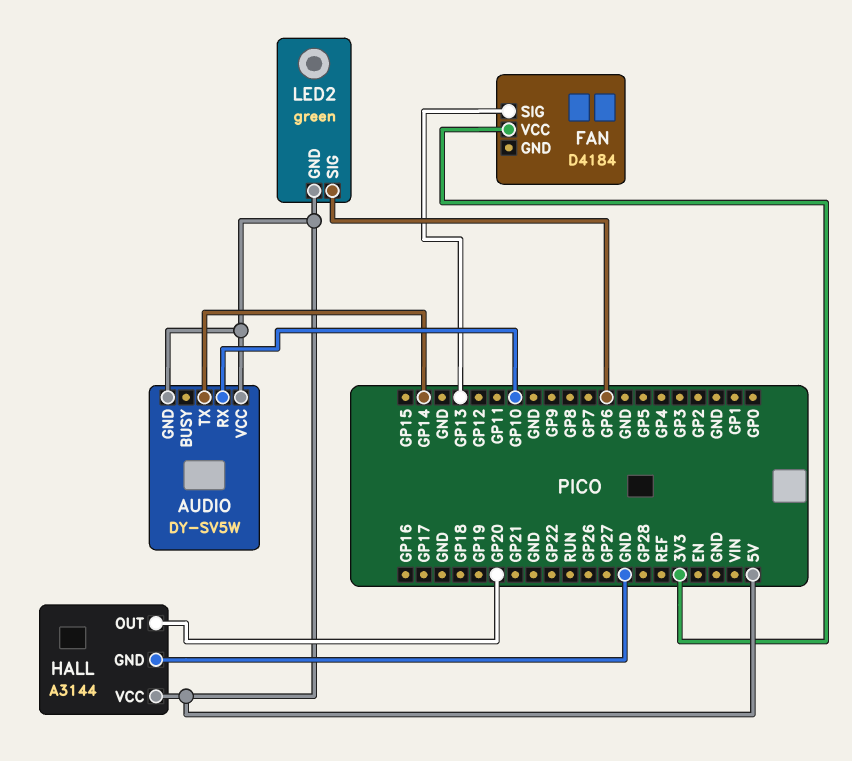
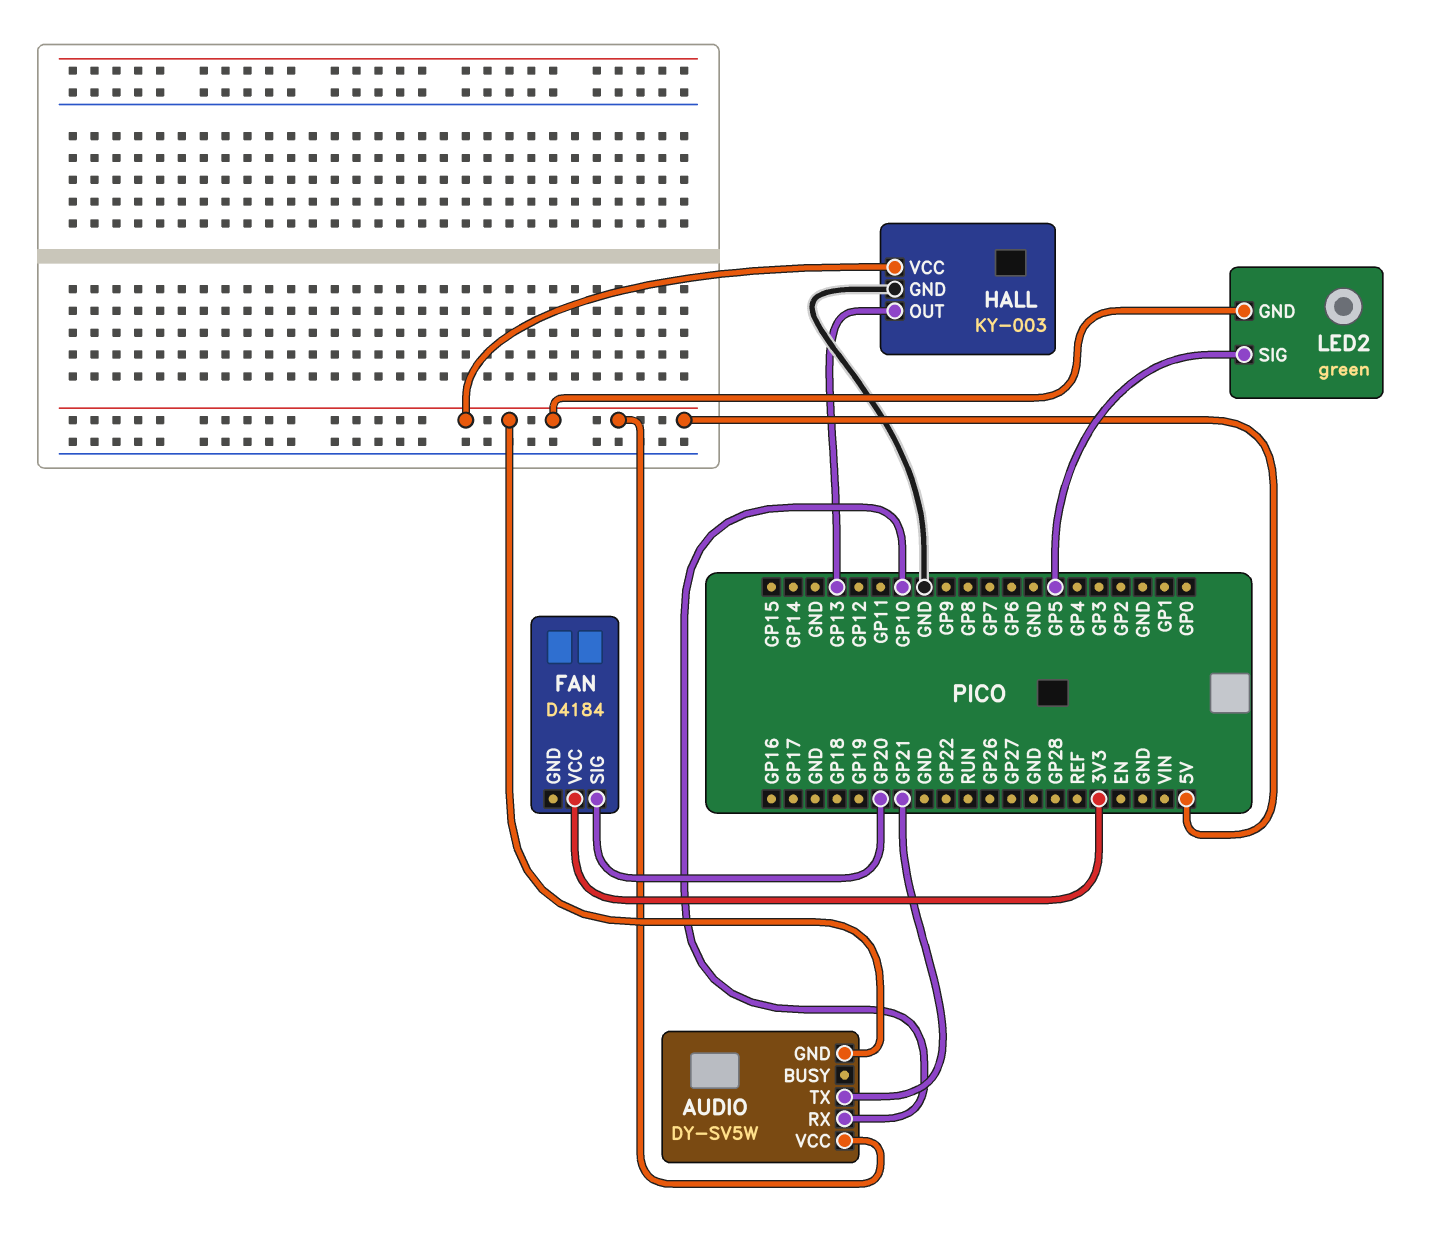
AUDIO pin TX: GP14 -> GP21
FAN pin SIG: GP13 -> GP20
HALL: A3144 -> KY-003
HALL pin OUT: GP20 -> GP13
LED2 pin SIG: GP6 -> GP5

